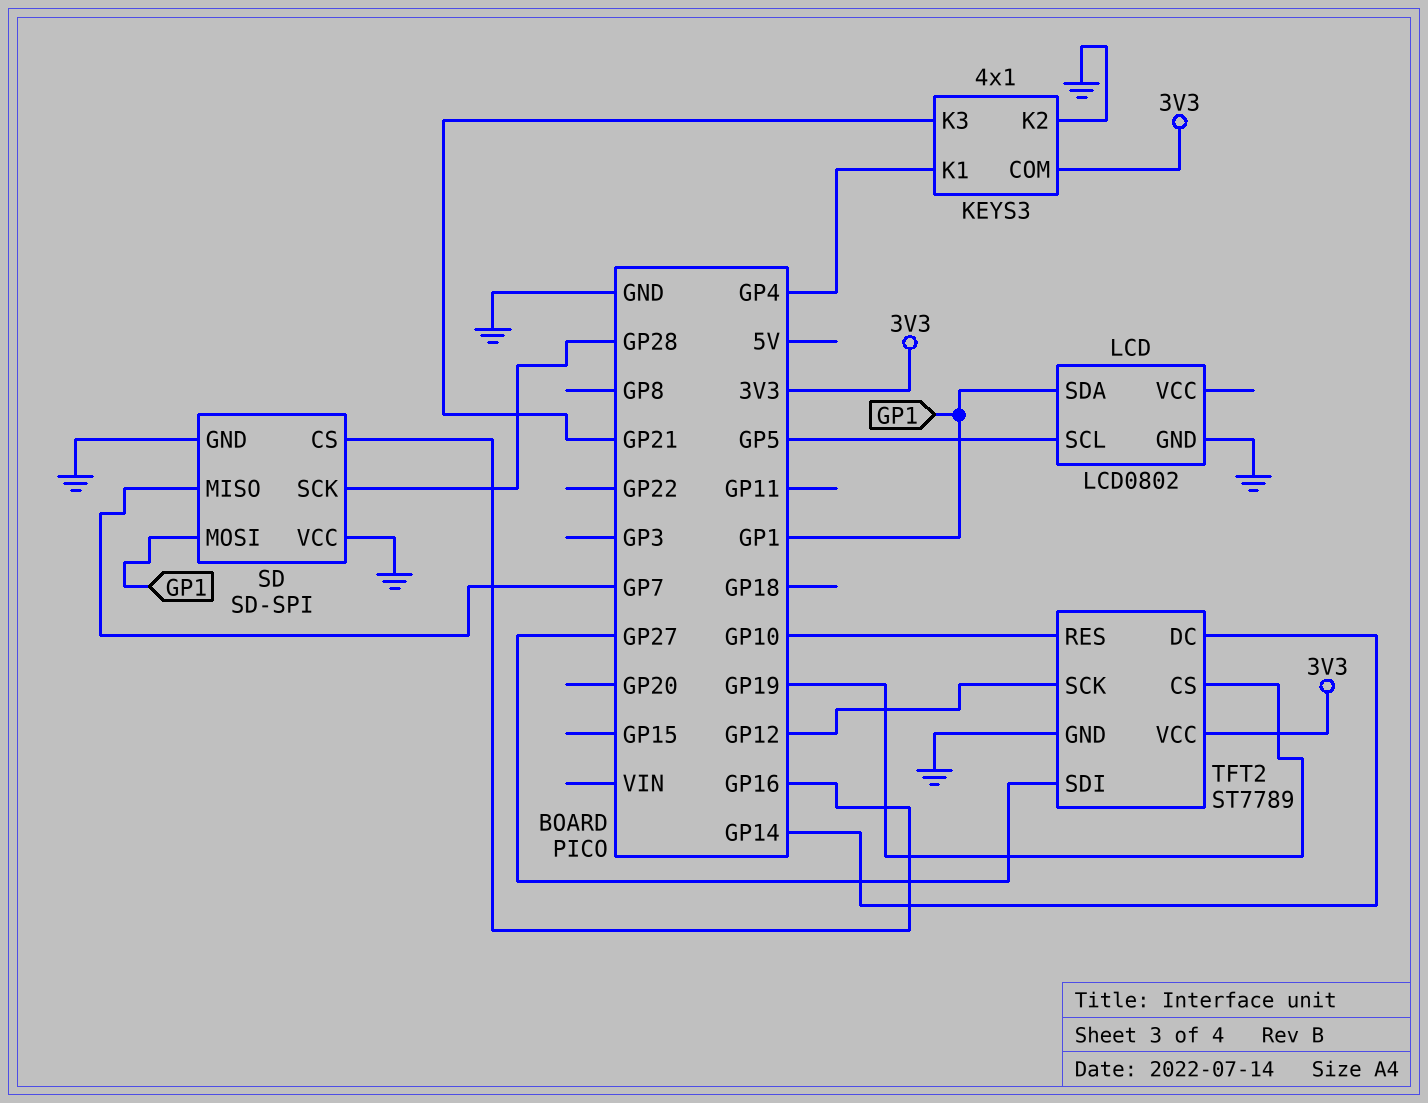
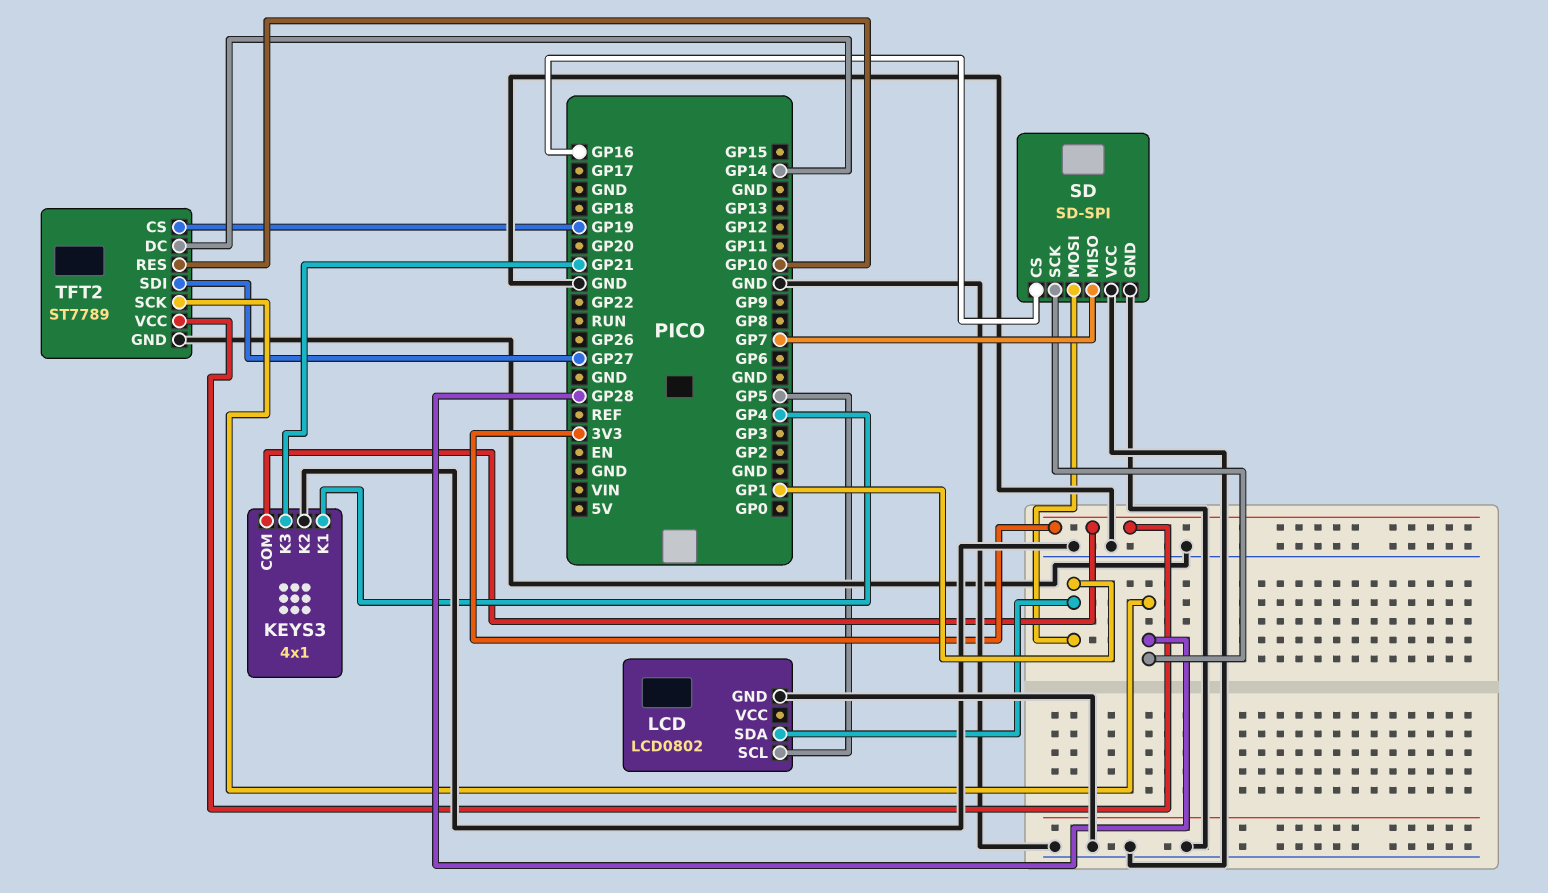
TFT2 pin SCK: GP12 -> GP28

